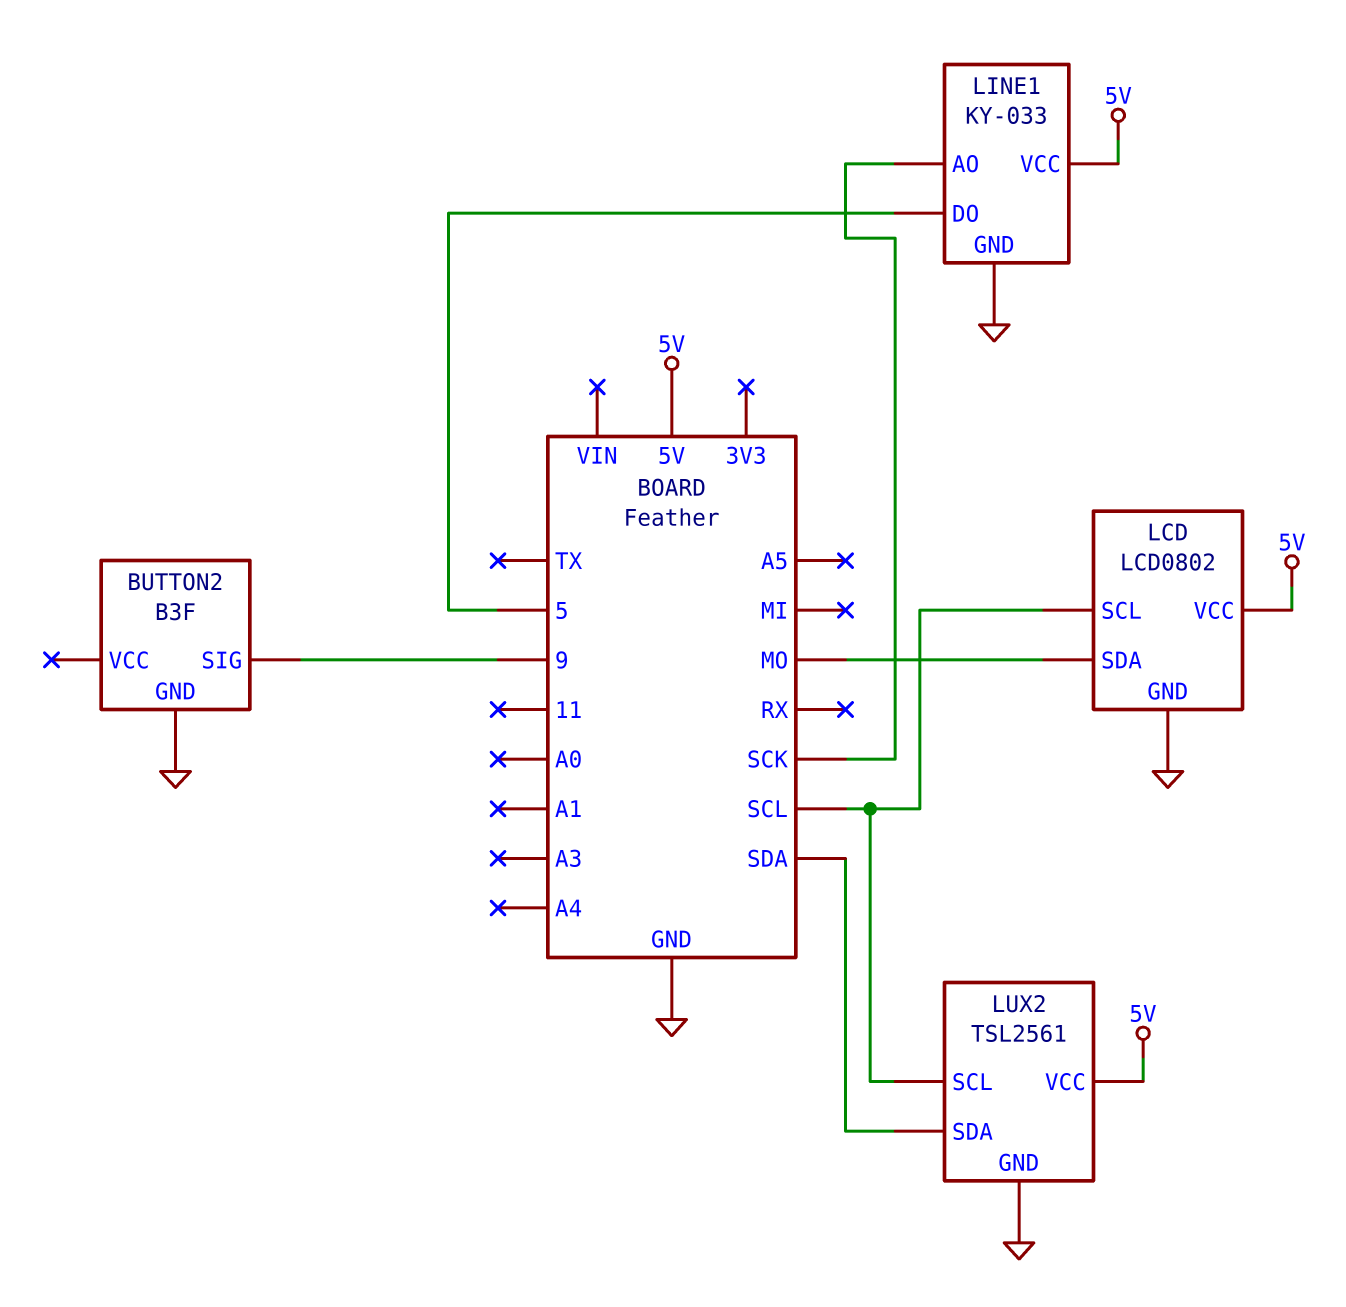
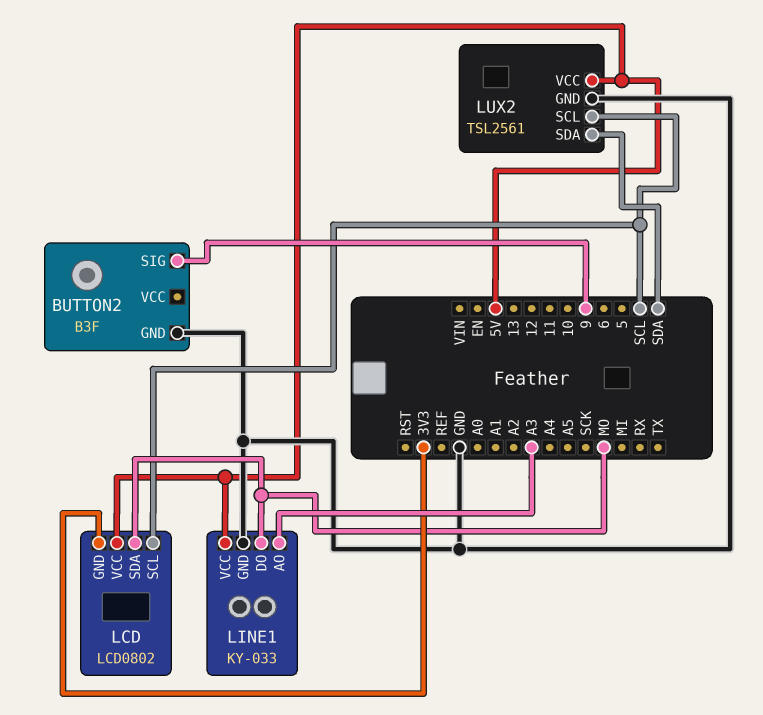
LCD pin GND: GND -> 3V3
LINE1 pin AO: SCK -> A3
LINE1 pin DO: 5 -> MO

